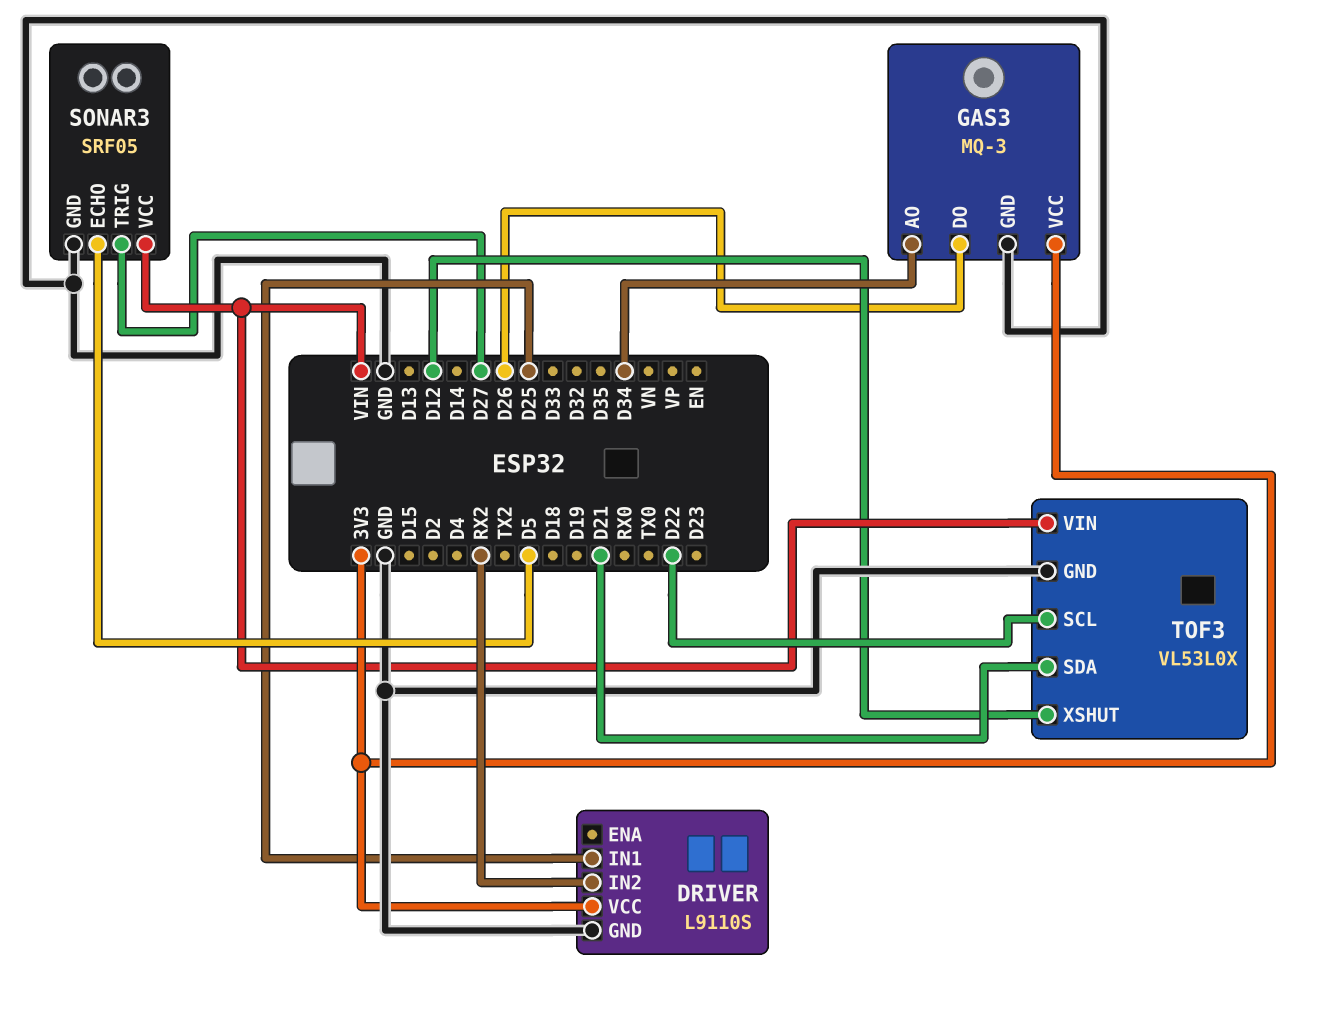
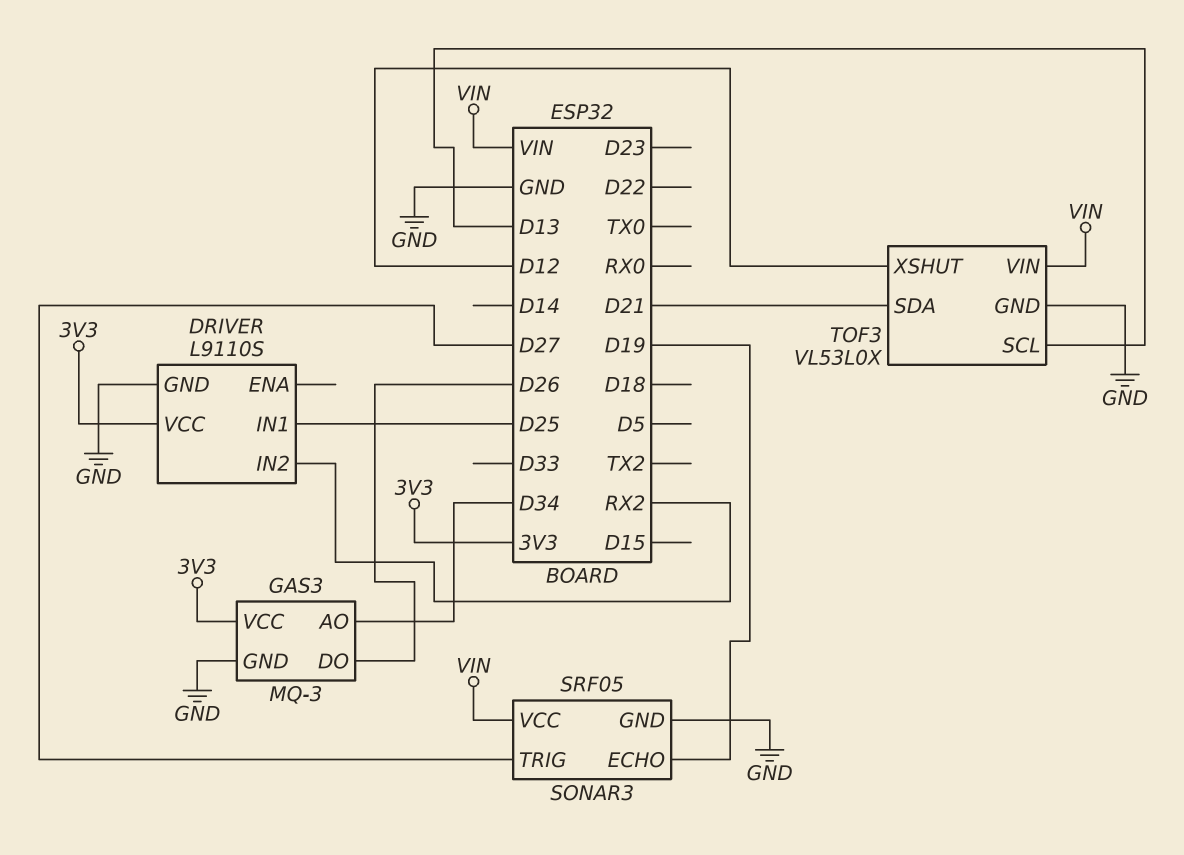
SONAR3 pin ECHO: D5 -> D19
TOF3 pin SCL: D22 -> D13

